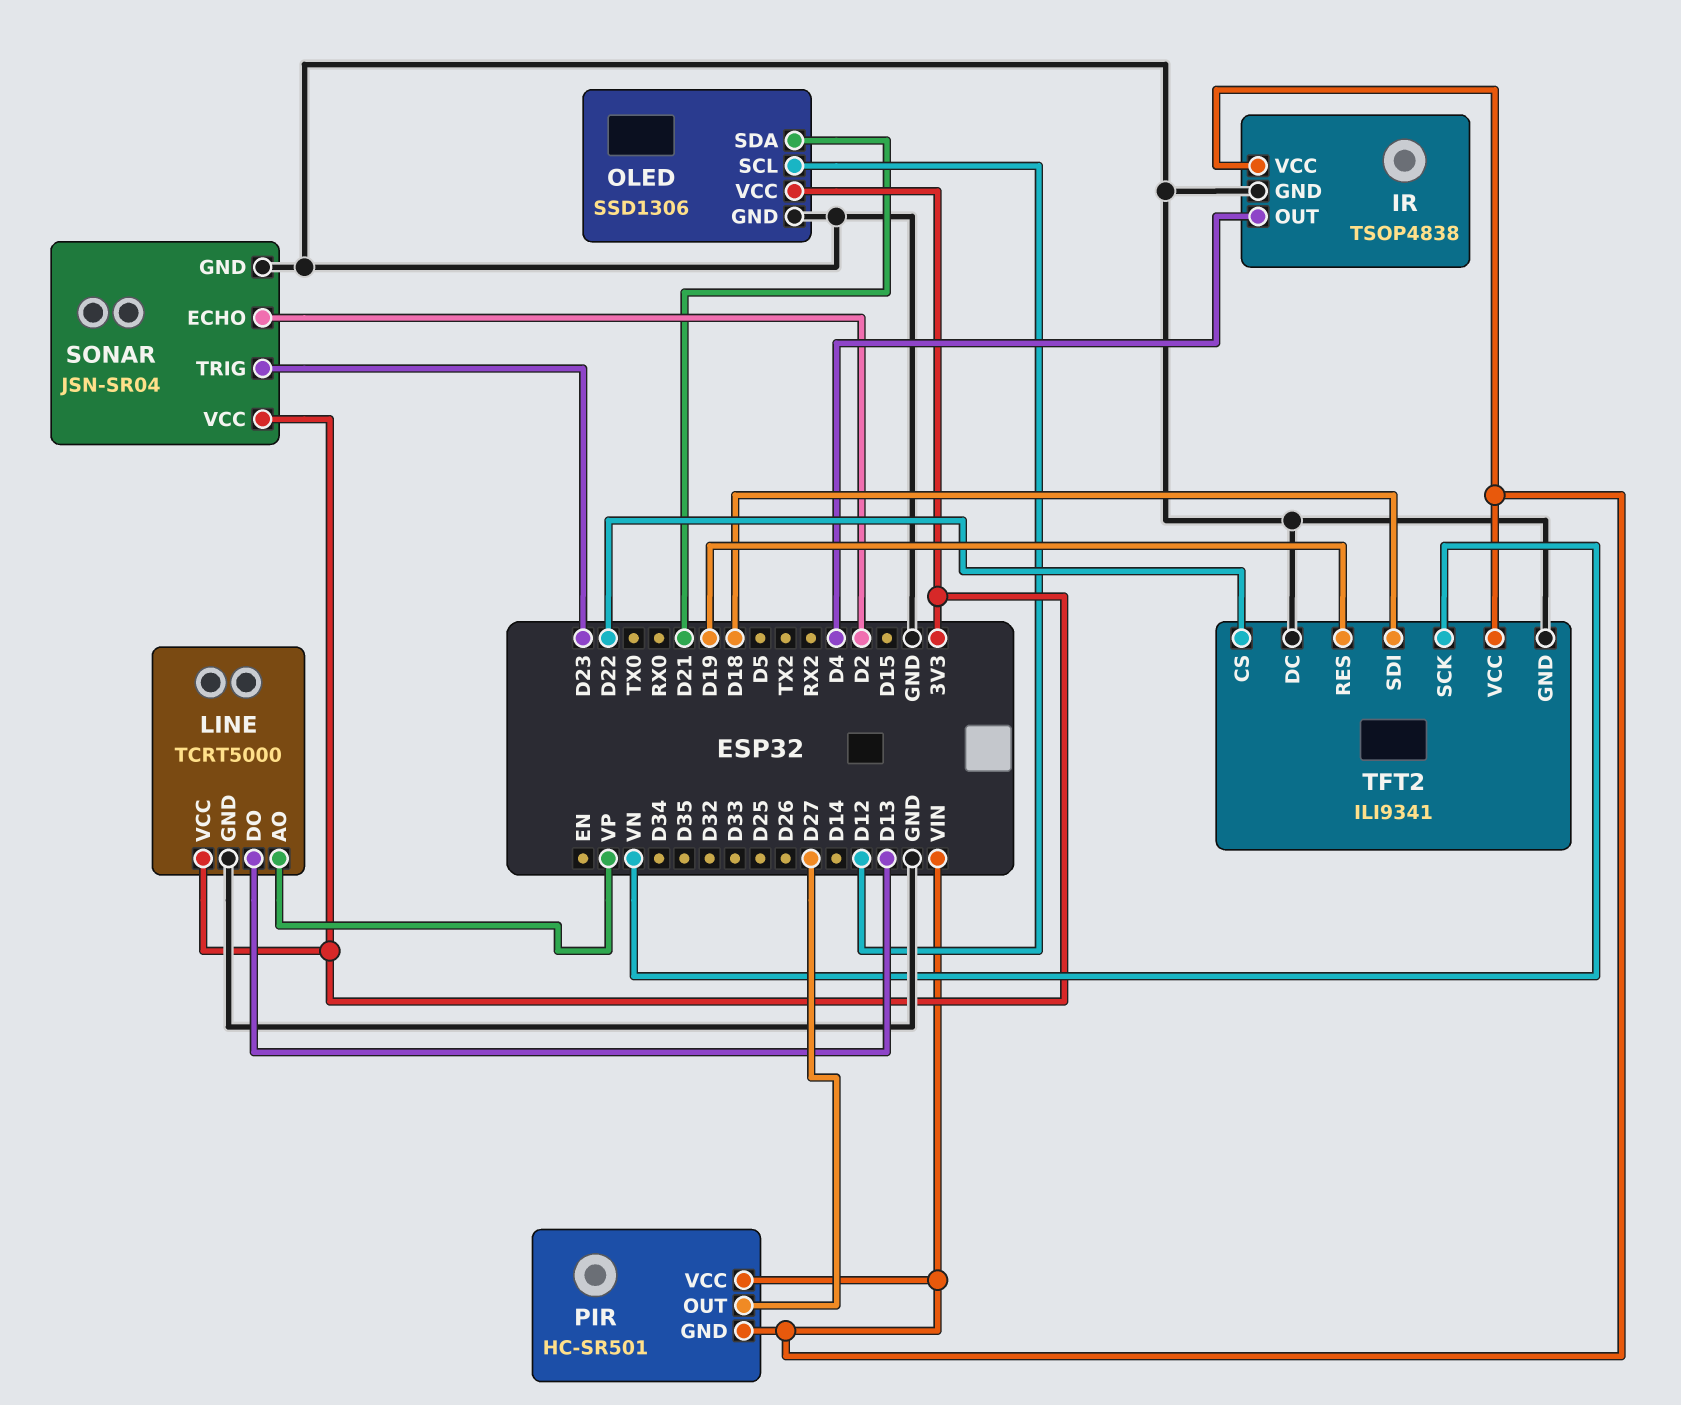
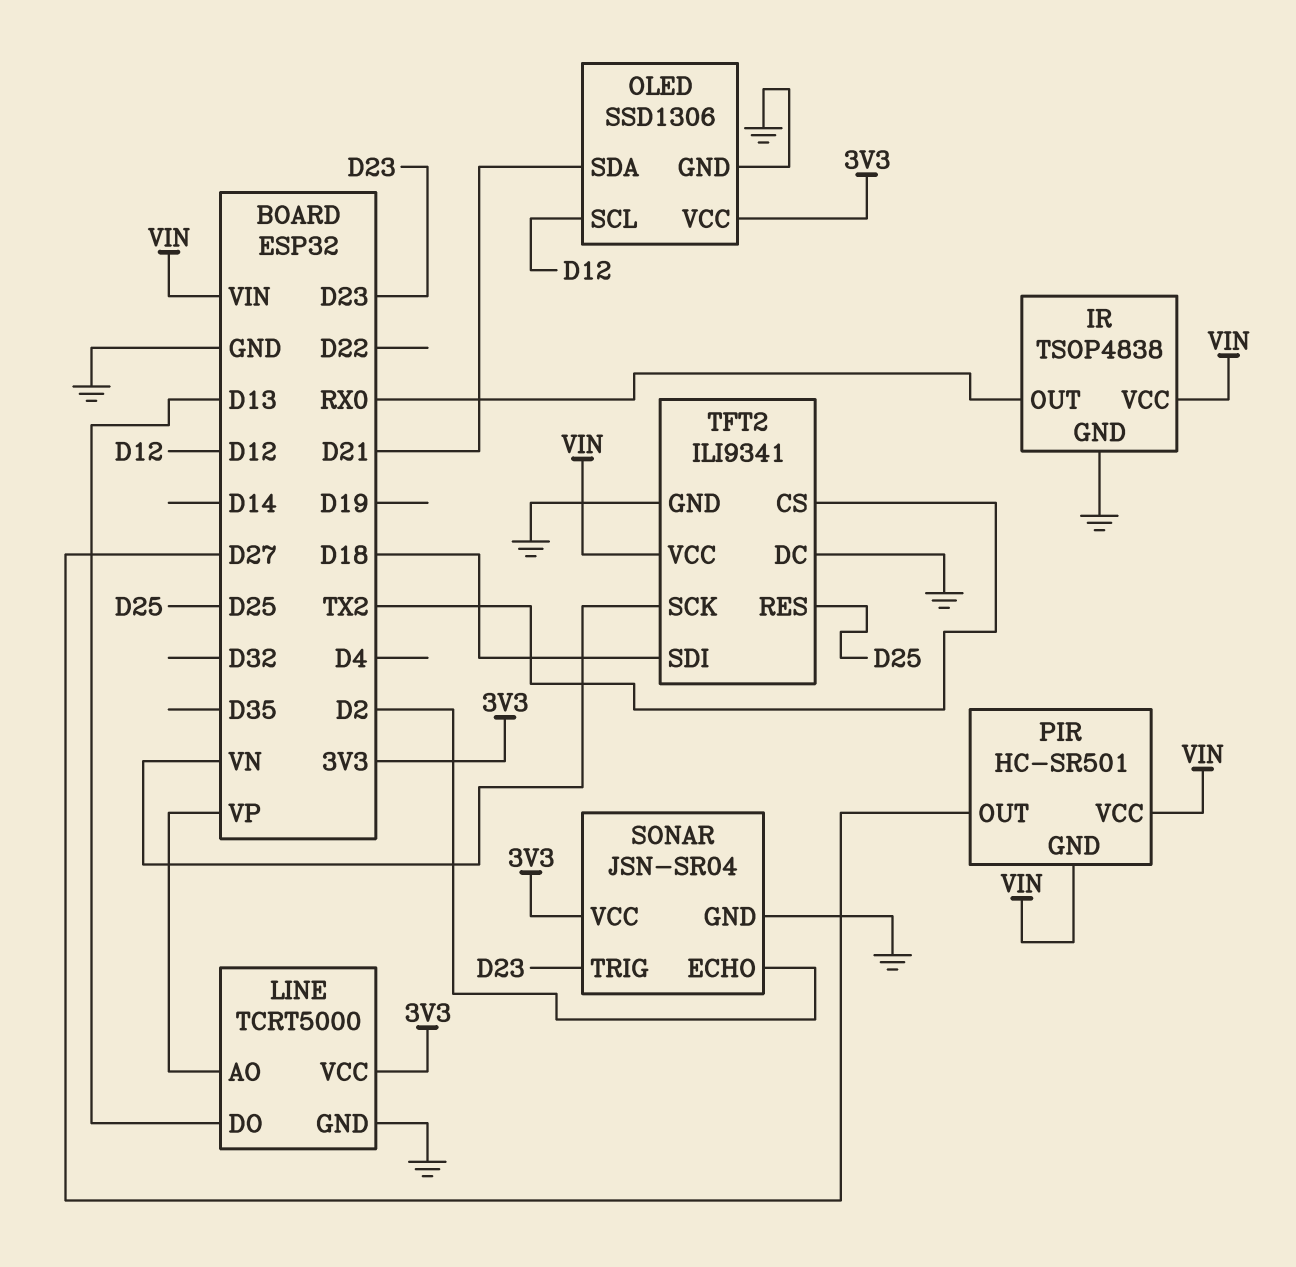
IR pin OUT: D4 -> RX0
TFT2 pin CS: D22 -> TX2
TFT2 pin RES: D19 -> D25

